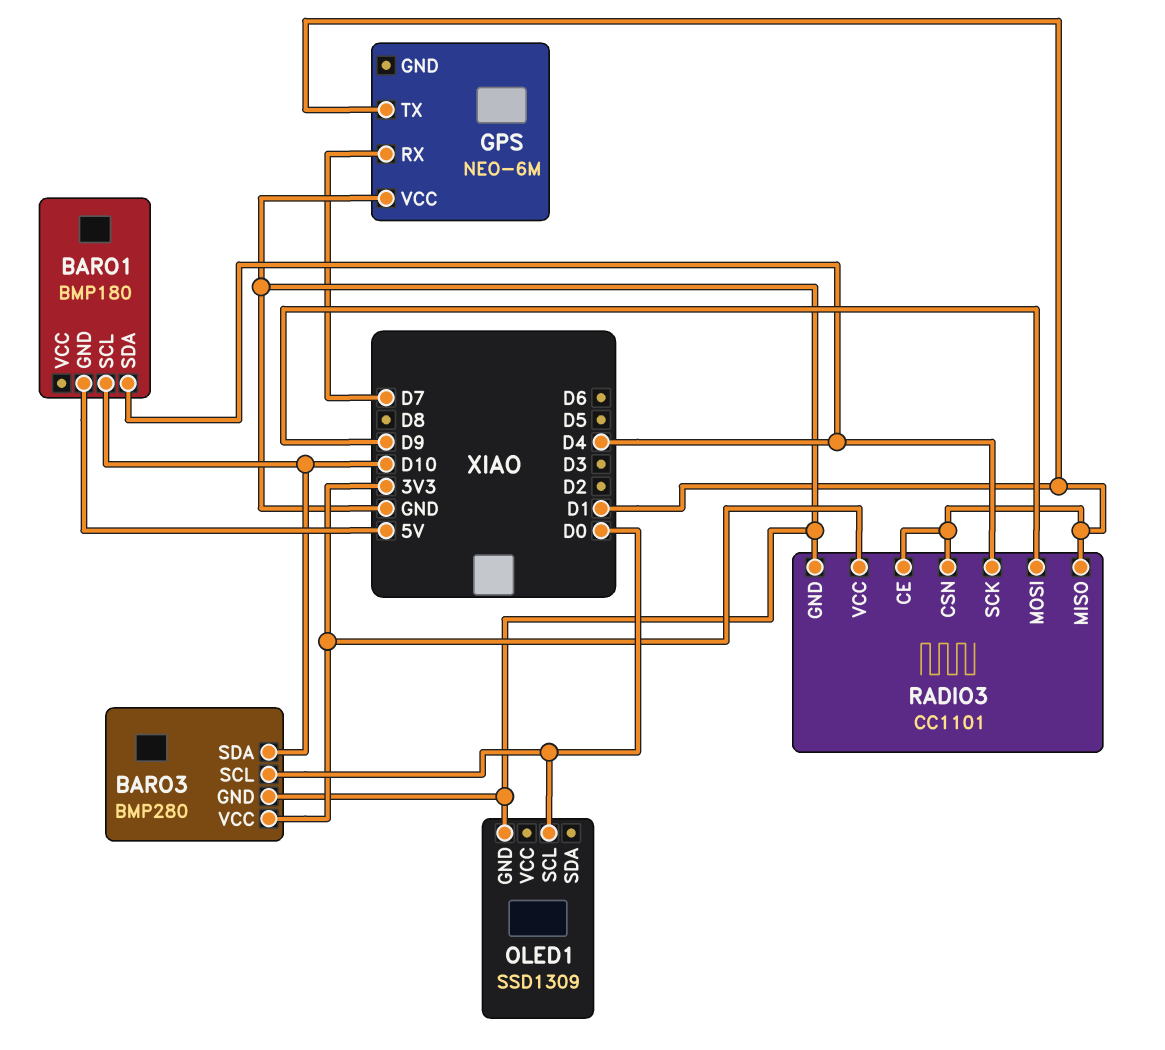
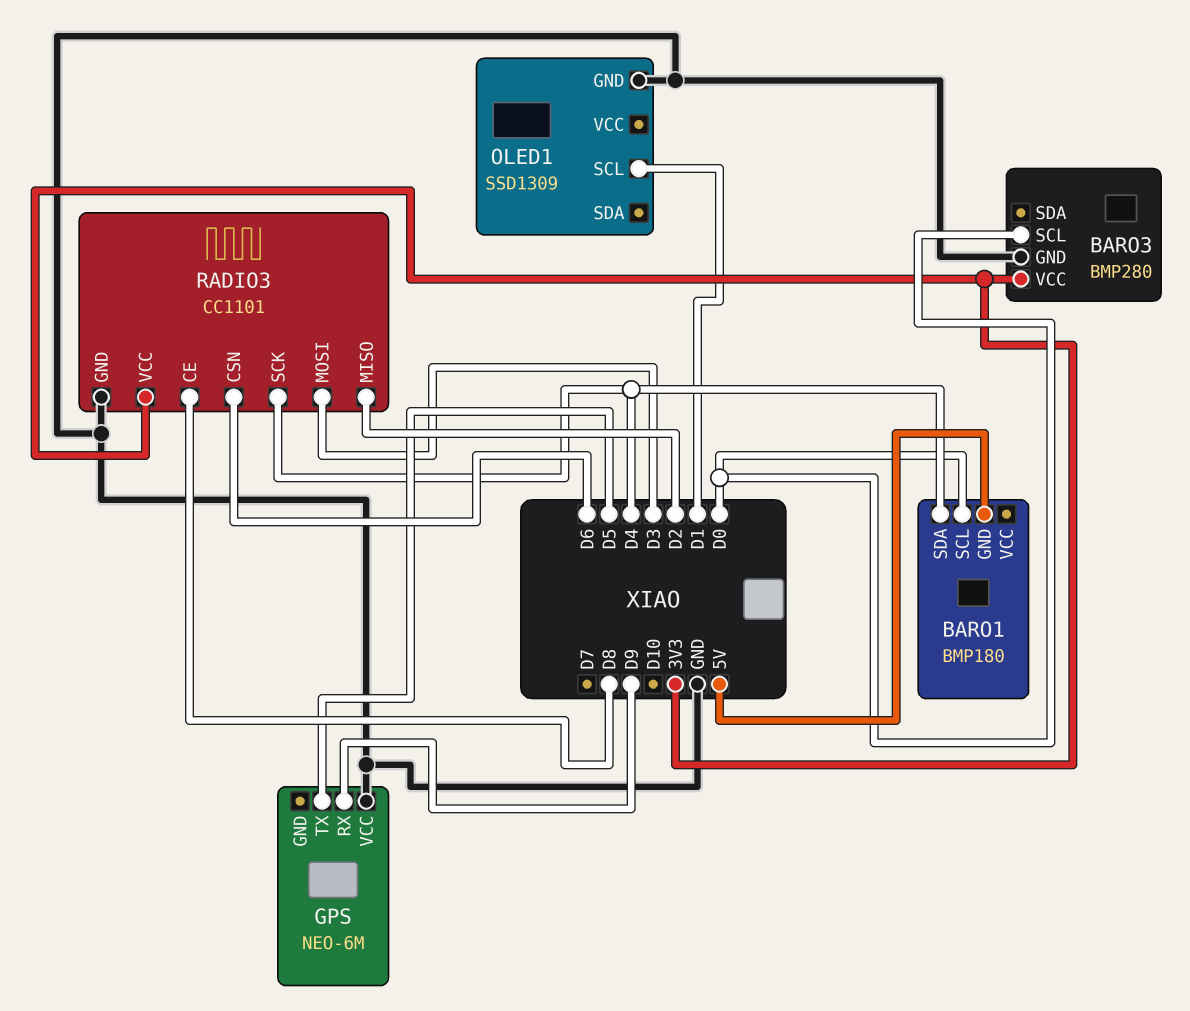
BARO1 pin SCL: D10 -> D0
BARO3 pin SDA: D10 -> none
GPS pin RX: D7 -> D9
GPS pin TX: D1 -> D5
OLED1 pin SCL: D0 -> D1
RADIO3 pin CE: D1 -> D8
RADIO3 pin CSN: D1 -> D6
RADIO3 pin MISO: D1 -> D2
RADIO3 pin MOSI: D9 -> D3

